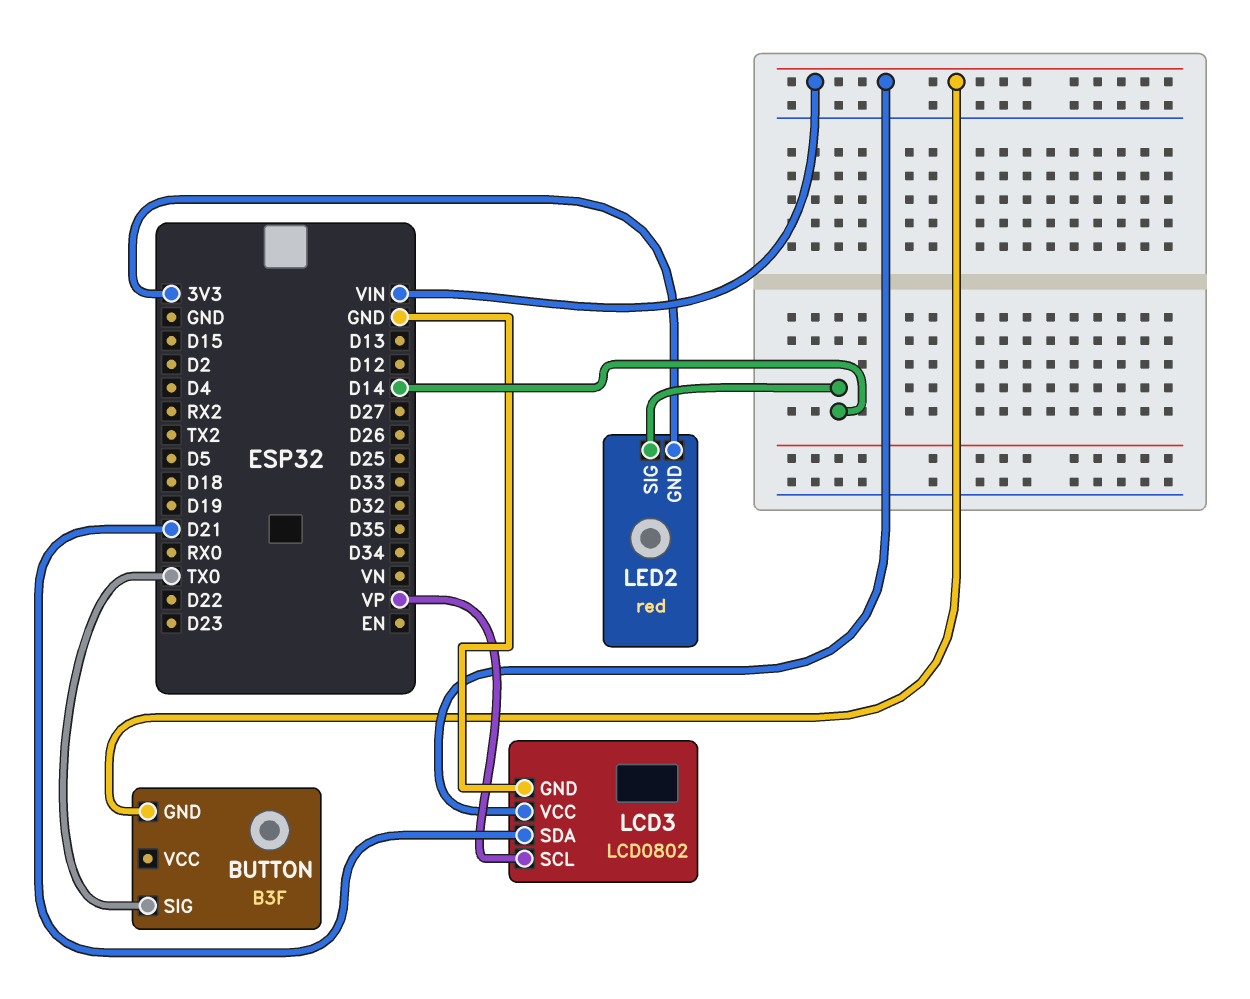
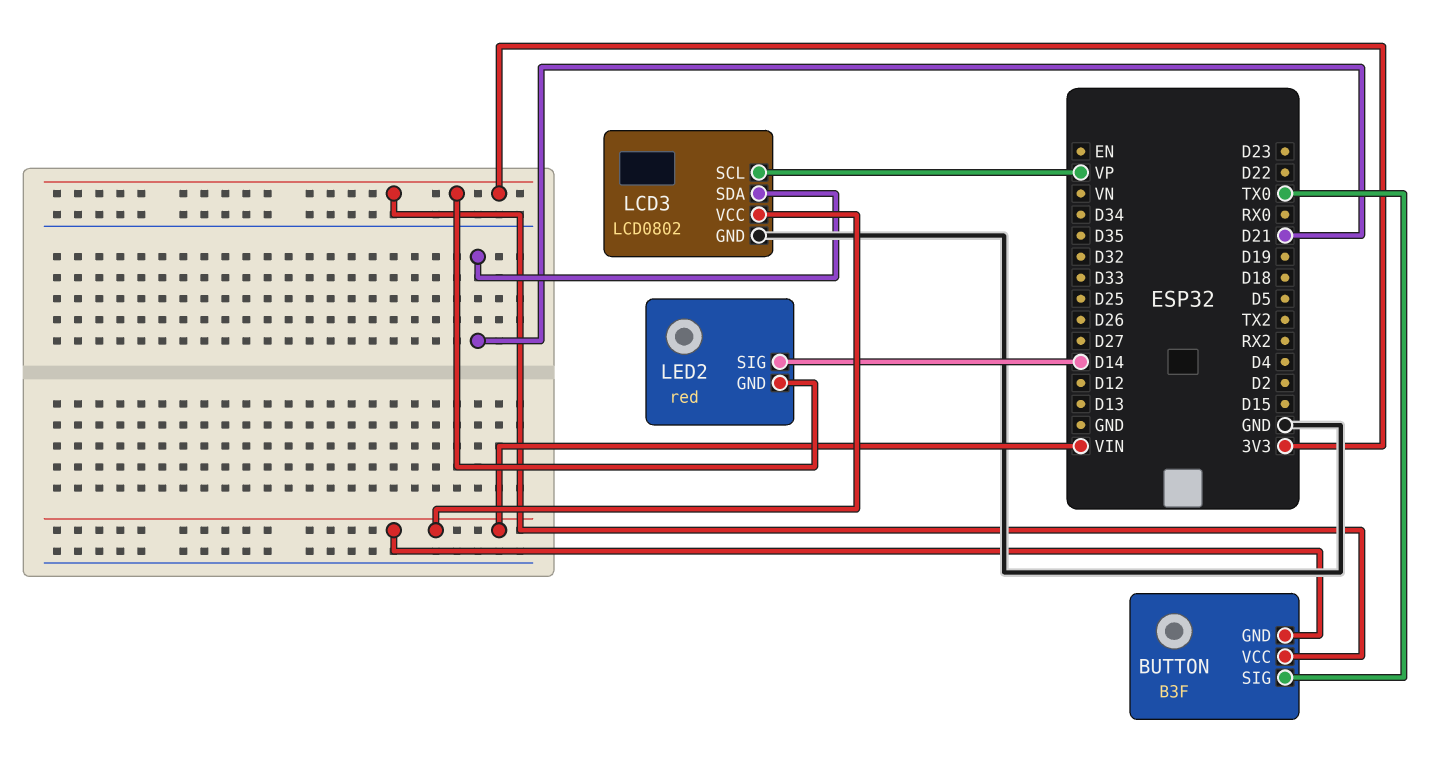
BUTTON pin VCC: none -> 3V3

